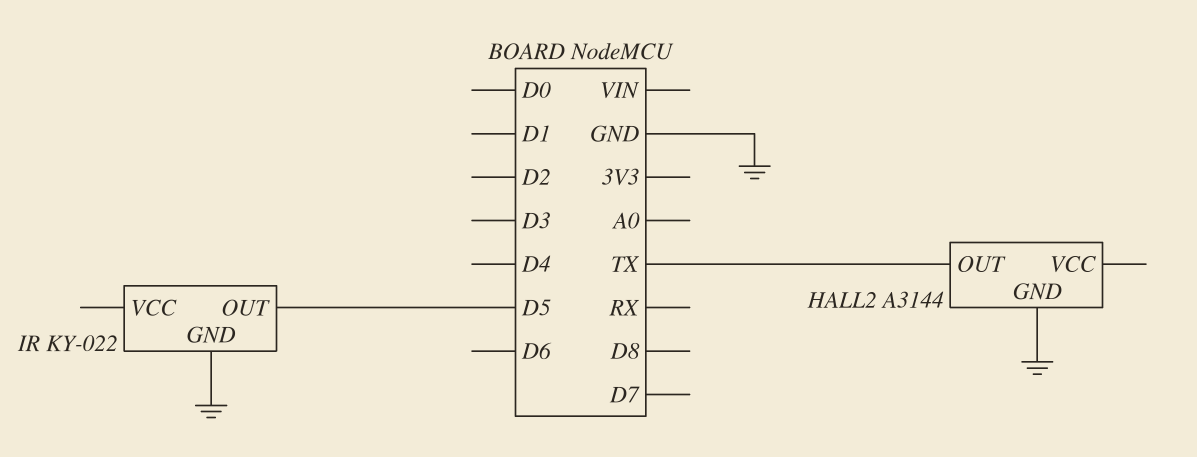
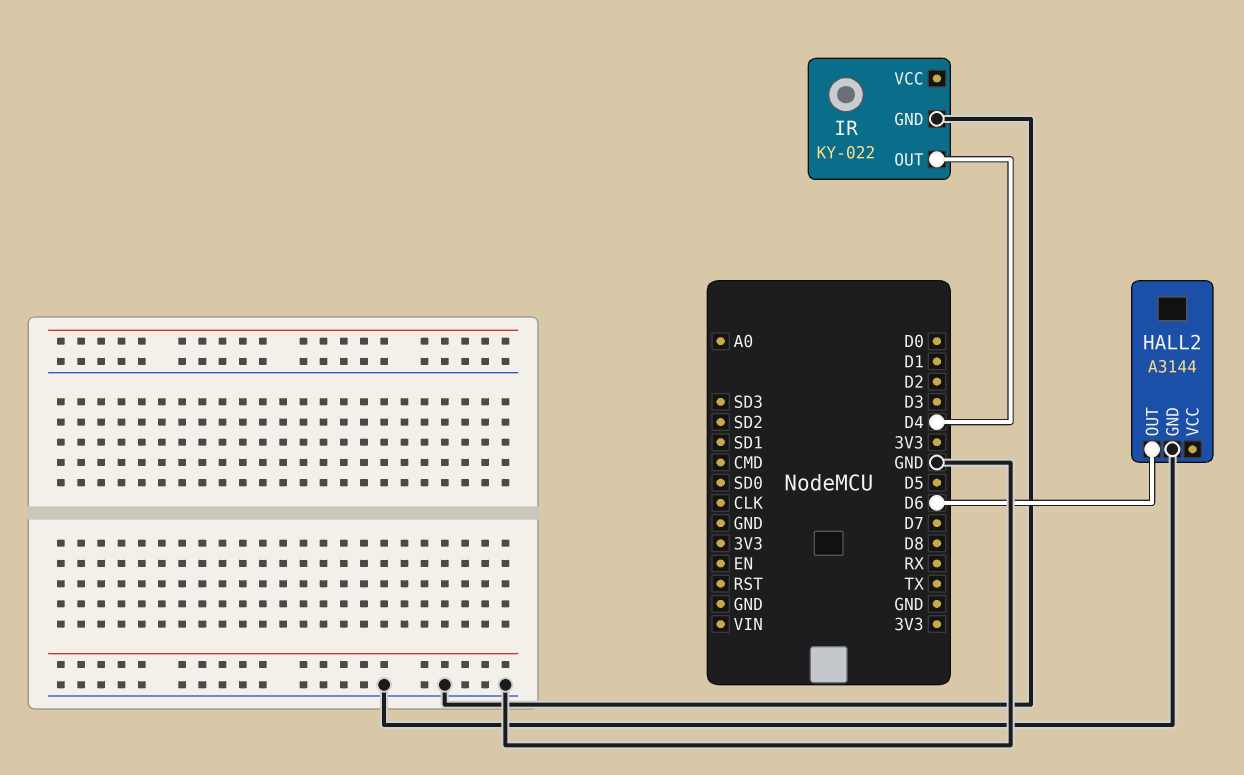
HALL2 pin OUT: TX -> D6
IR pin OUT: D5 -> D4

